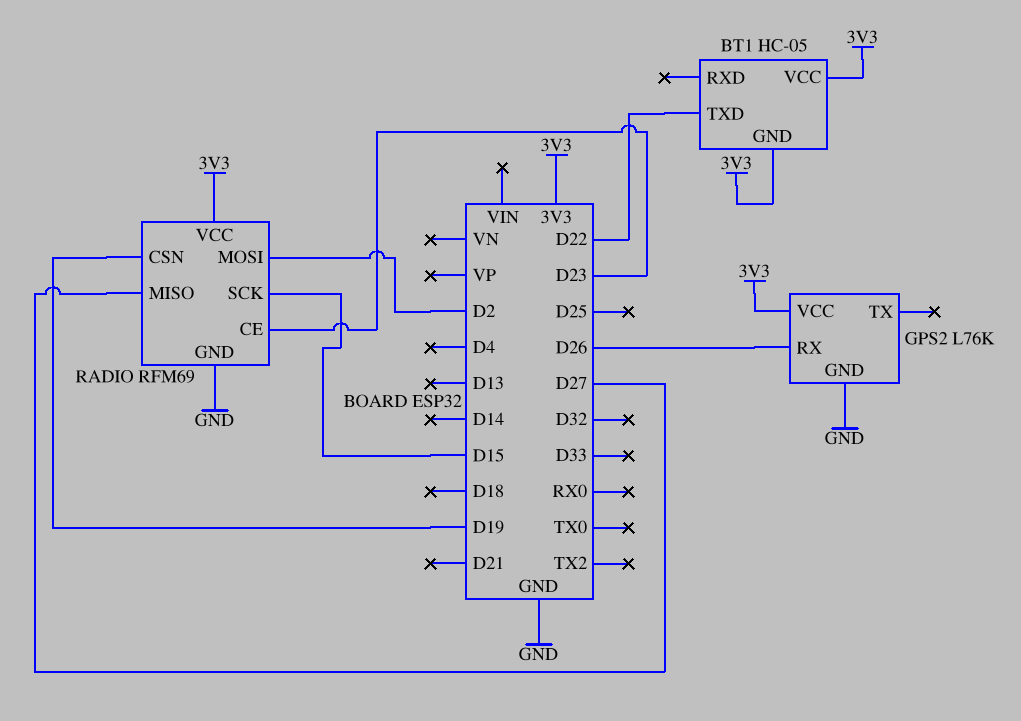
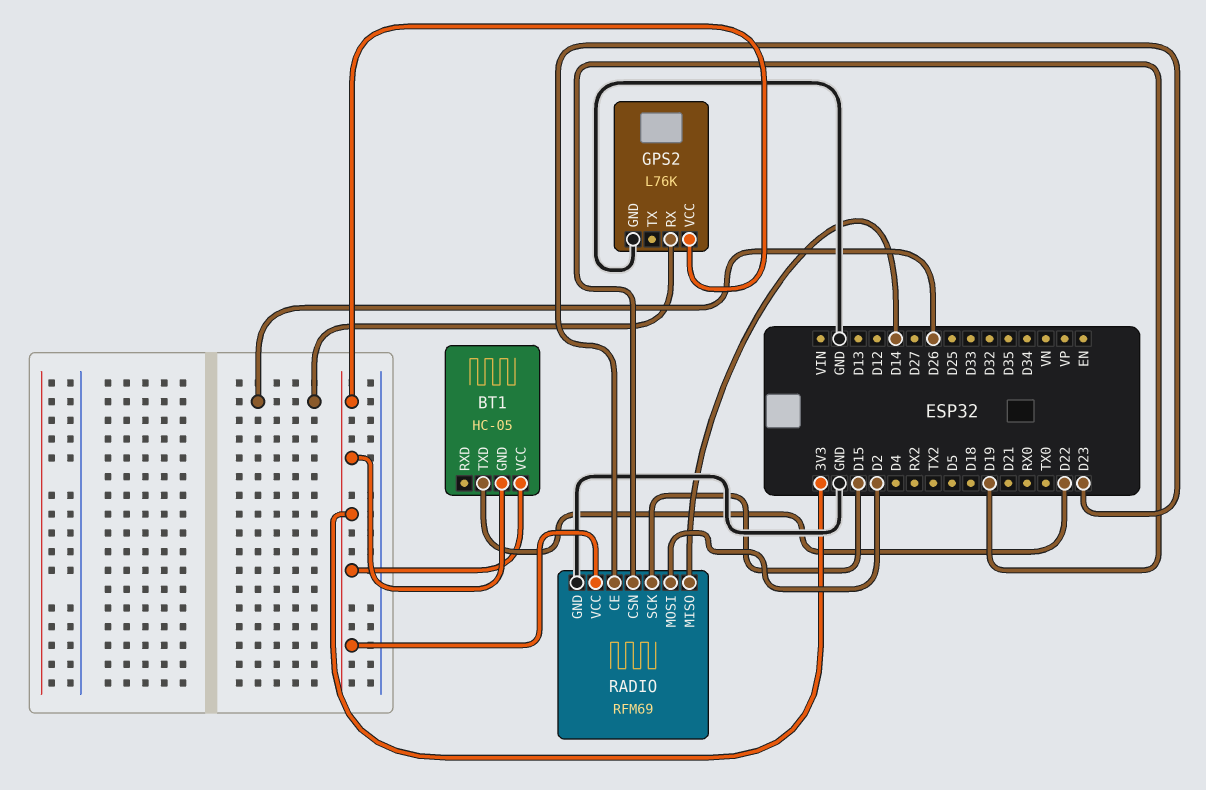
RADIO pin MISO: D27 -> D14

